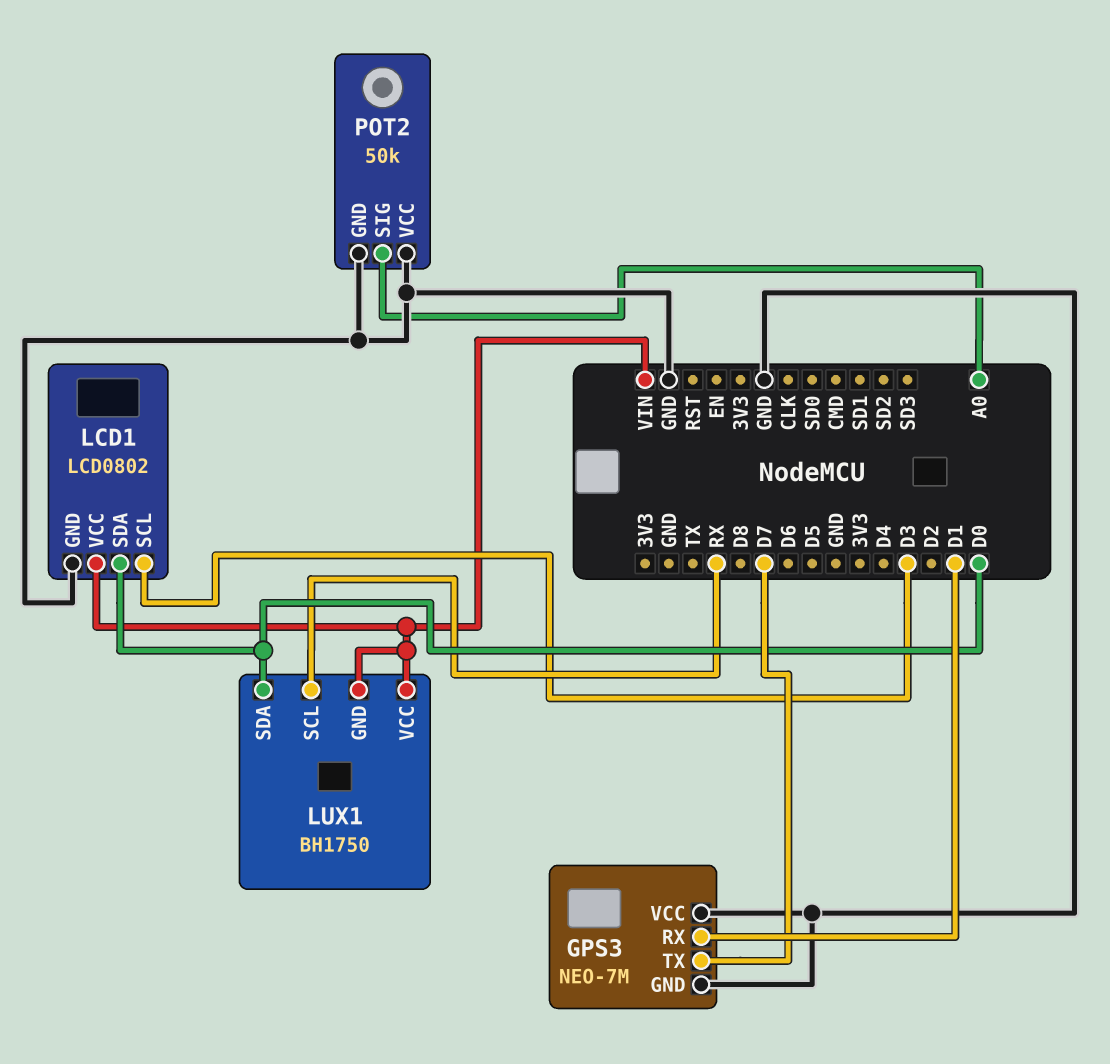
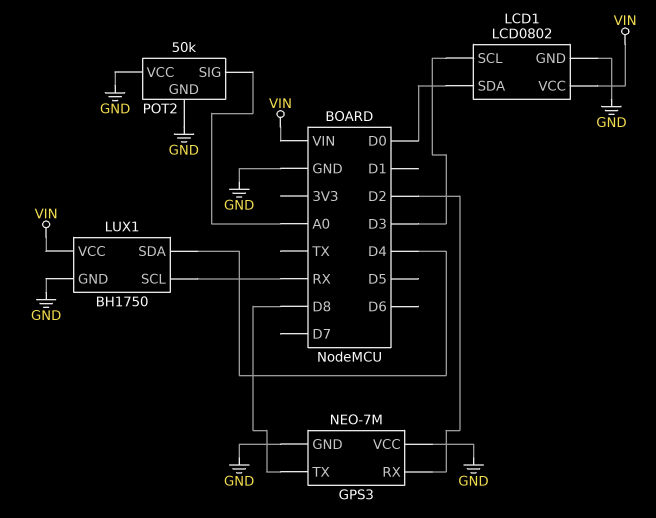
GPS3 pin RX: D1 -> D2
GPS3 pin TX: D7 -> D8
LUX1 pin GND: VIN -> GND
LUX1 pin SDA: D0 -> D4

